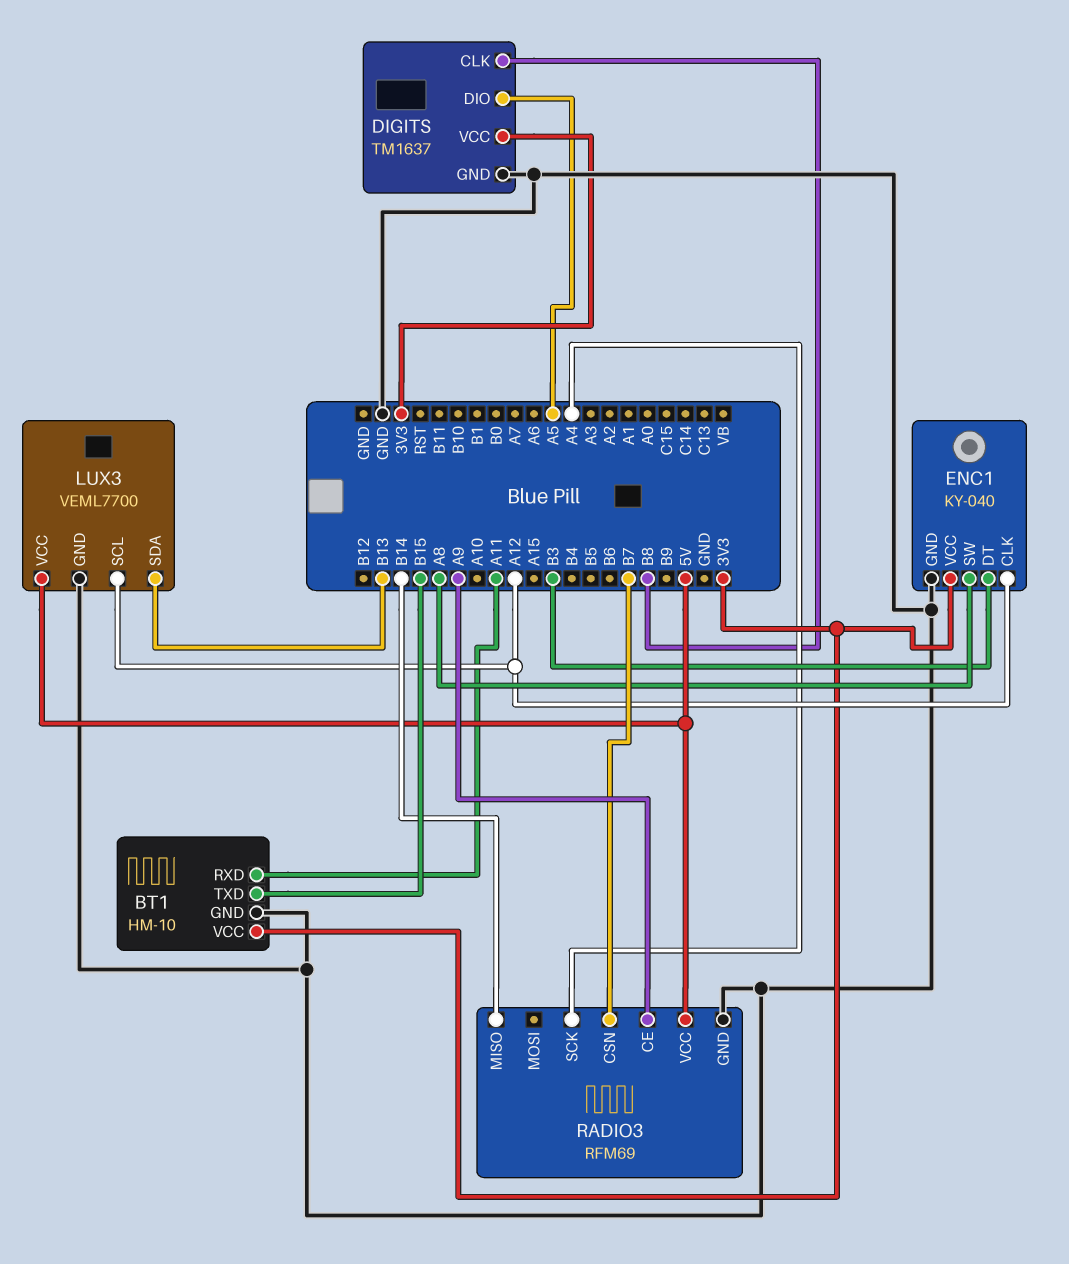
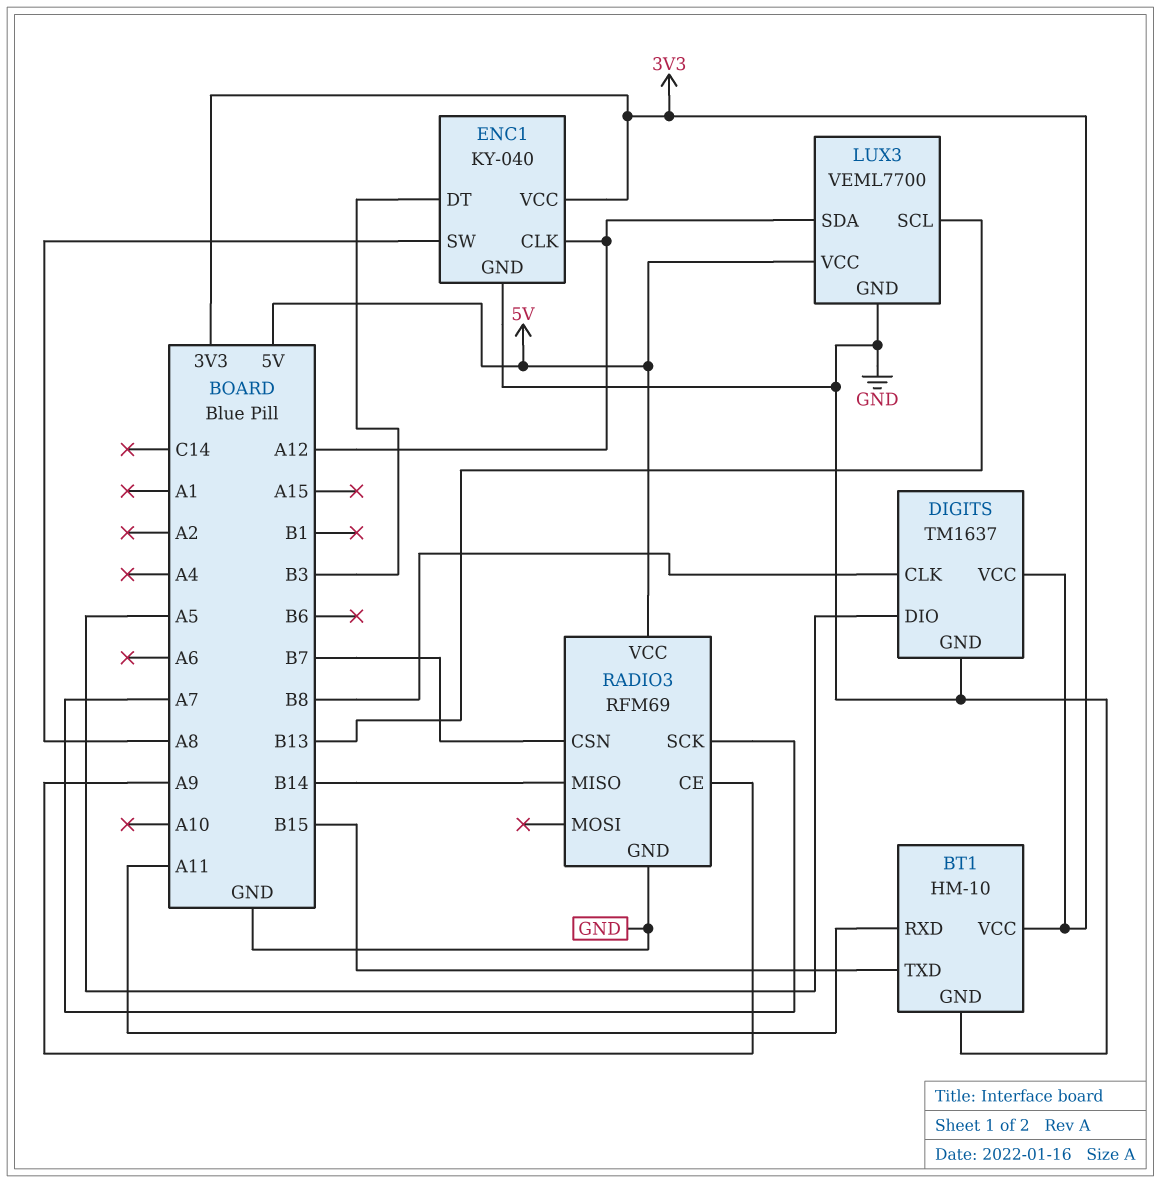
LUX3 pin SCL: A12 -> B13
LUX3 pin SDA: B13 -> A12
RADIO3 pin SCK: A4 -> A7

